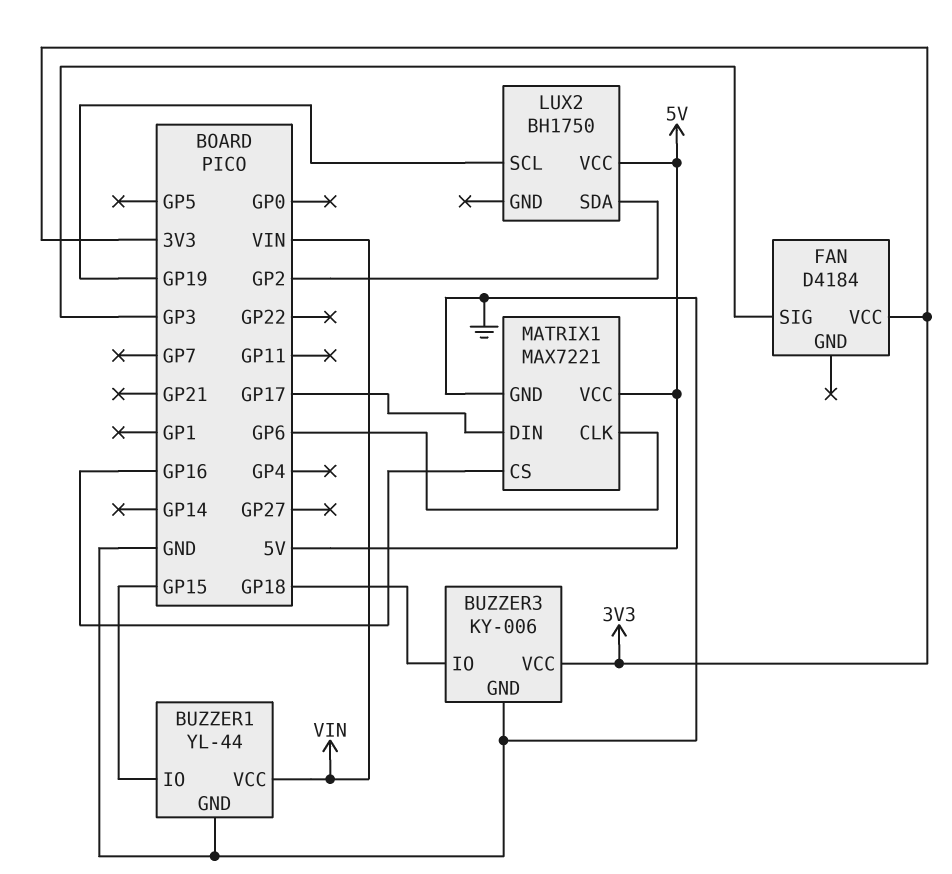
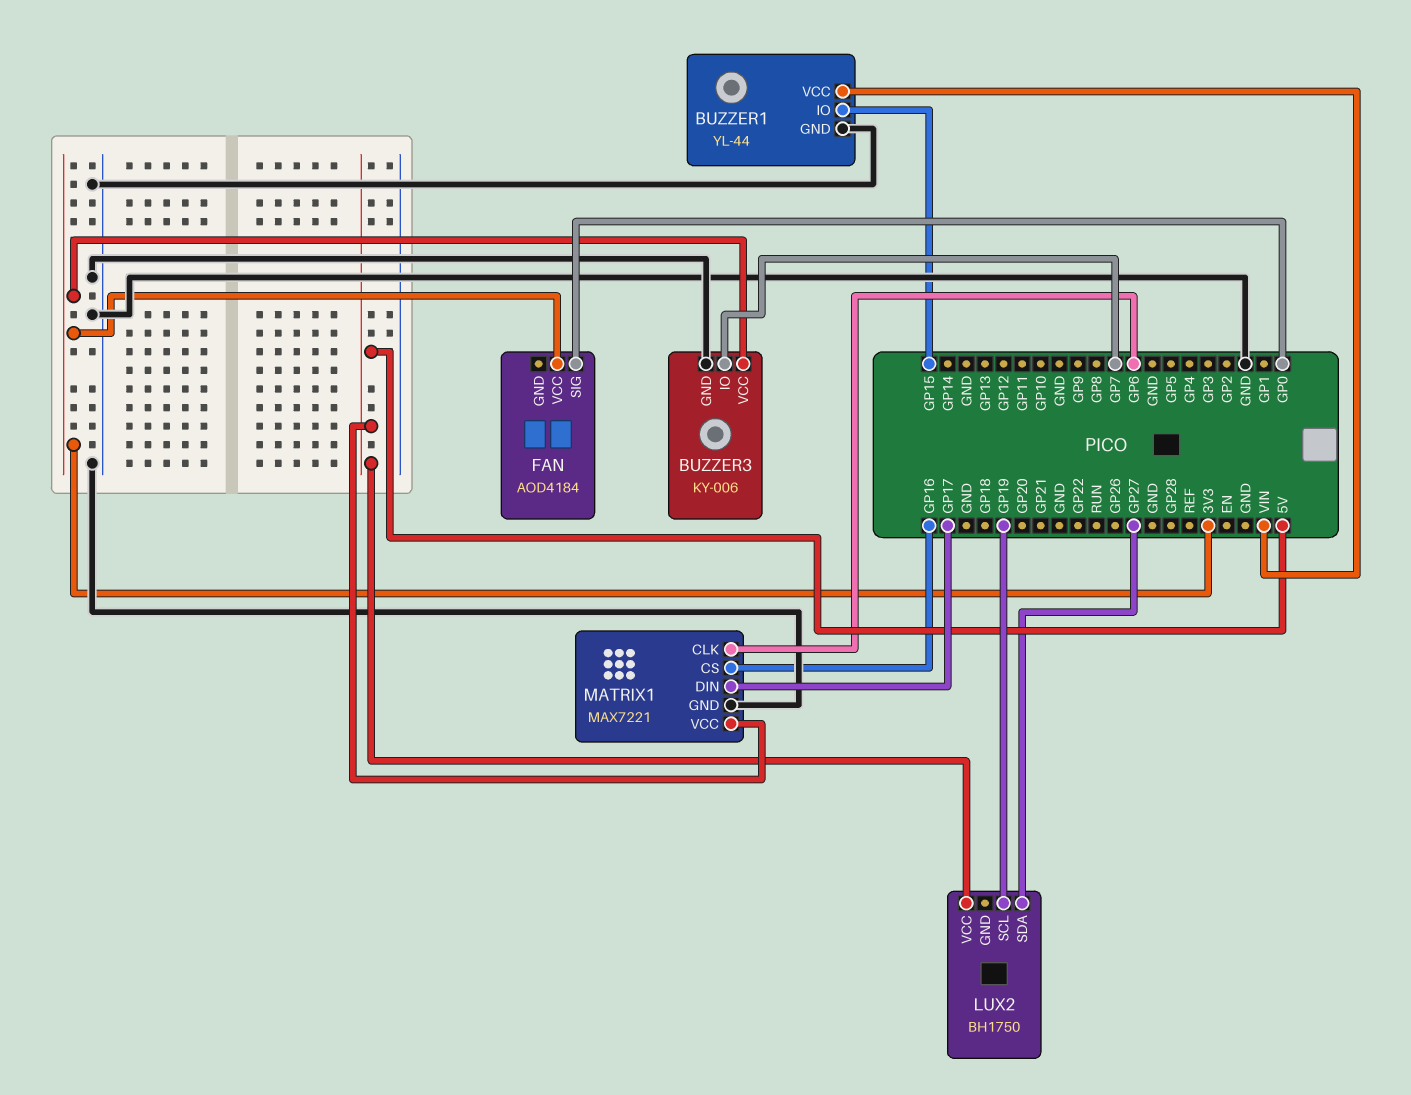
BUZZER3 pin IO: GP18 -> GP7
FAN: D4184 -> AOD4184
FAN pin SIG: GP3 -> GP0
LUX2 pin SDA: GP2 -> GP27

